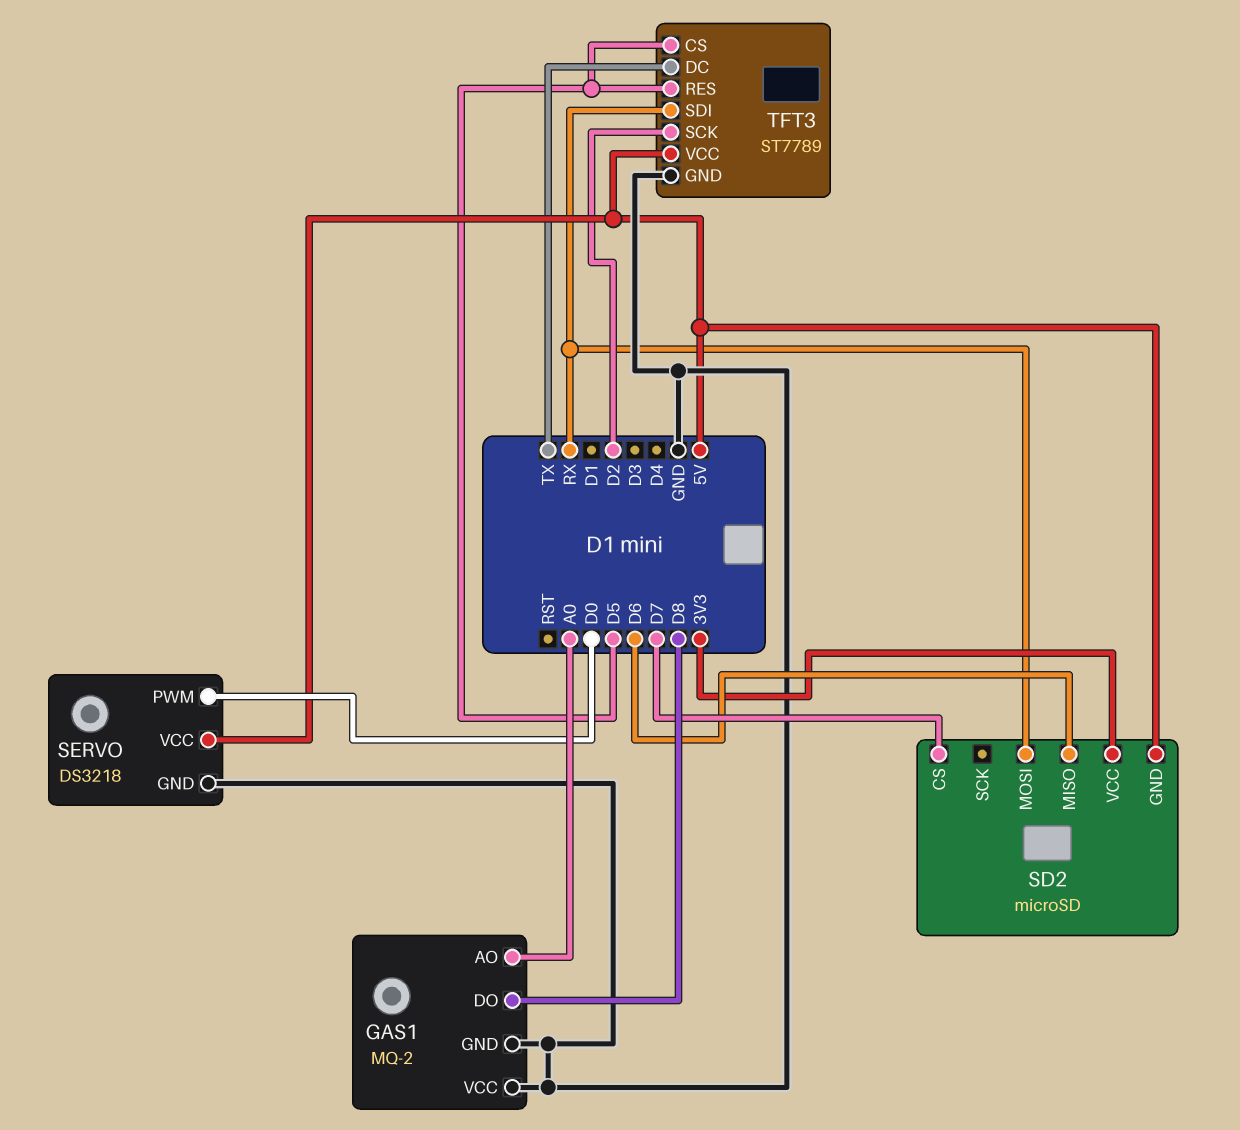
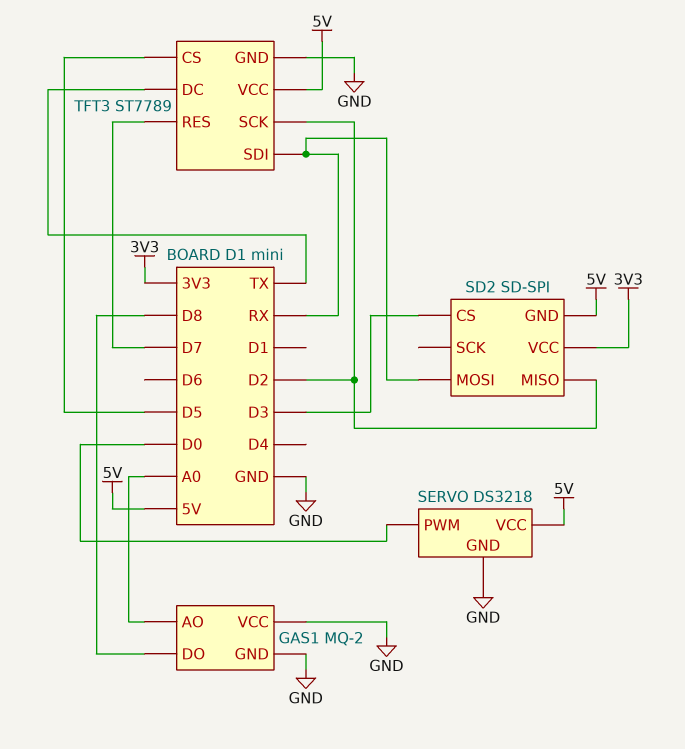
SD2: microSD -> SD-SPI
SD2 pin CS: D7 -> D3
SD2 pin MISO: D6 -> D2
TFT3 pin RES: D5 -> D7

